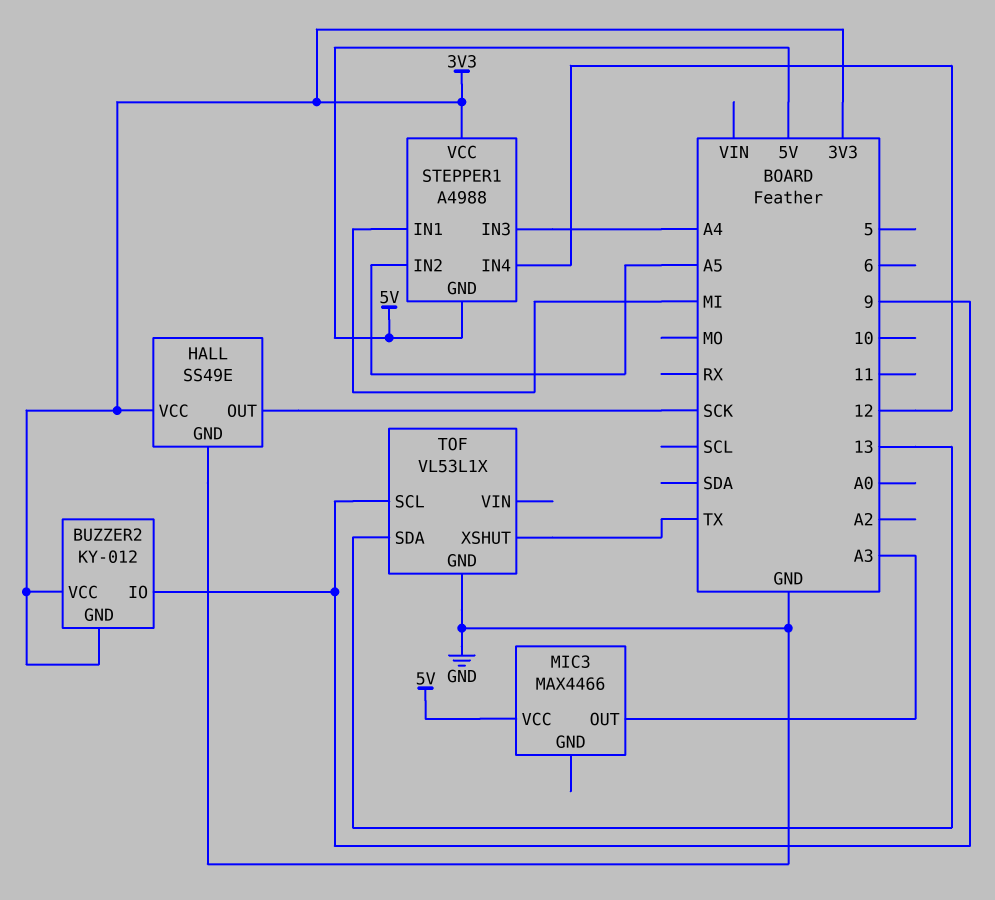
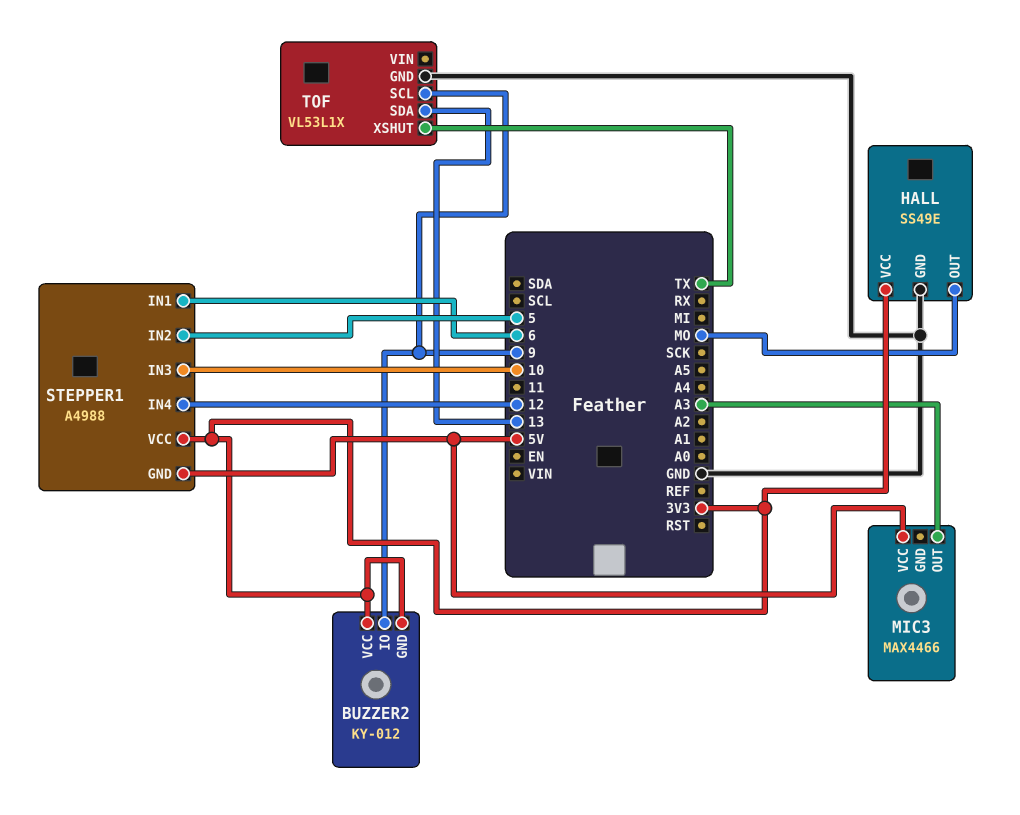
HALL pin OUT: SCK -> MO
STEPPER1 pin IN1: MI -> 6
STEPPER1 pin IN2: A5 -> 5
STEPPER1 pin IN3: A4 -> 10

